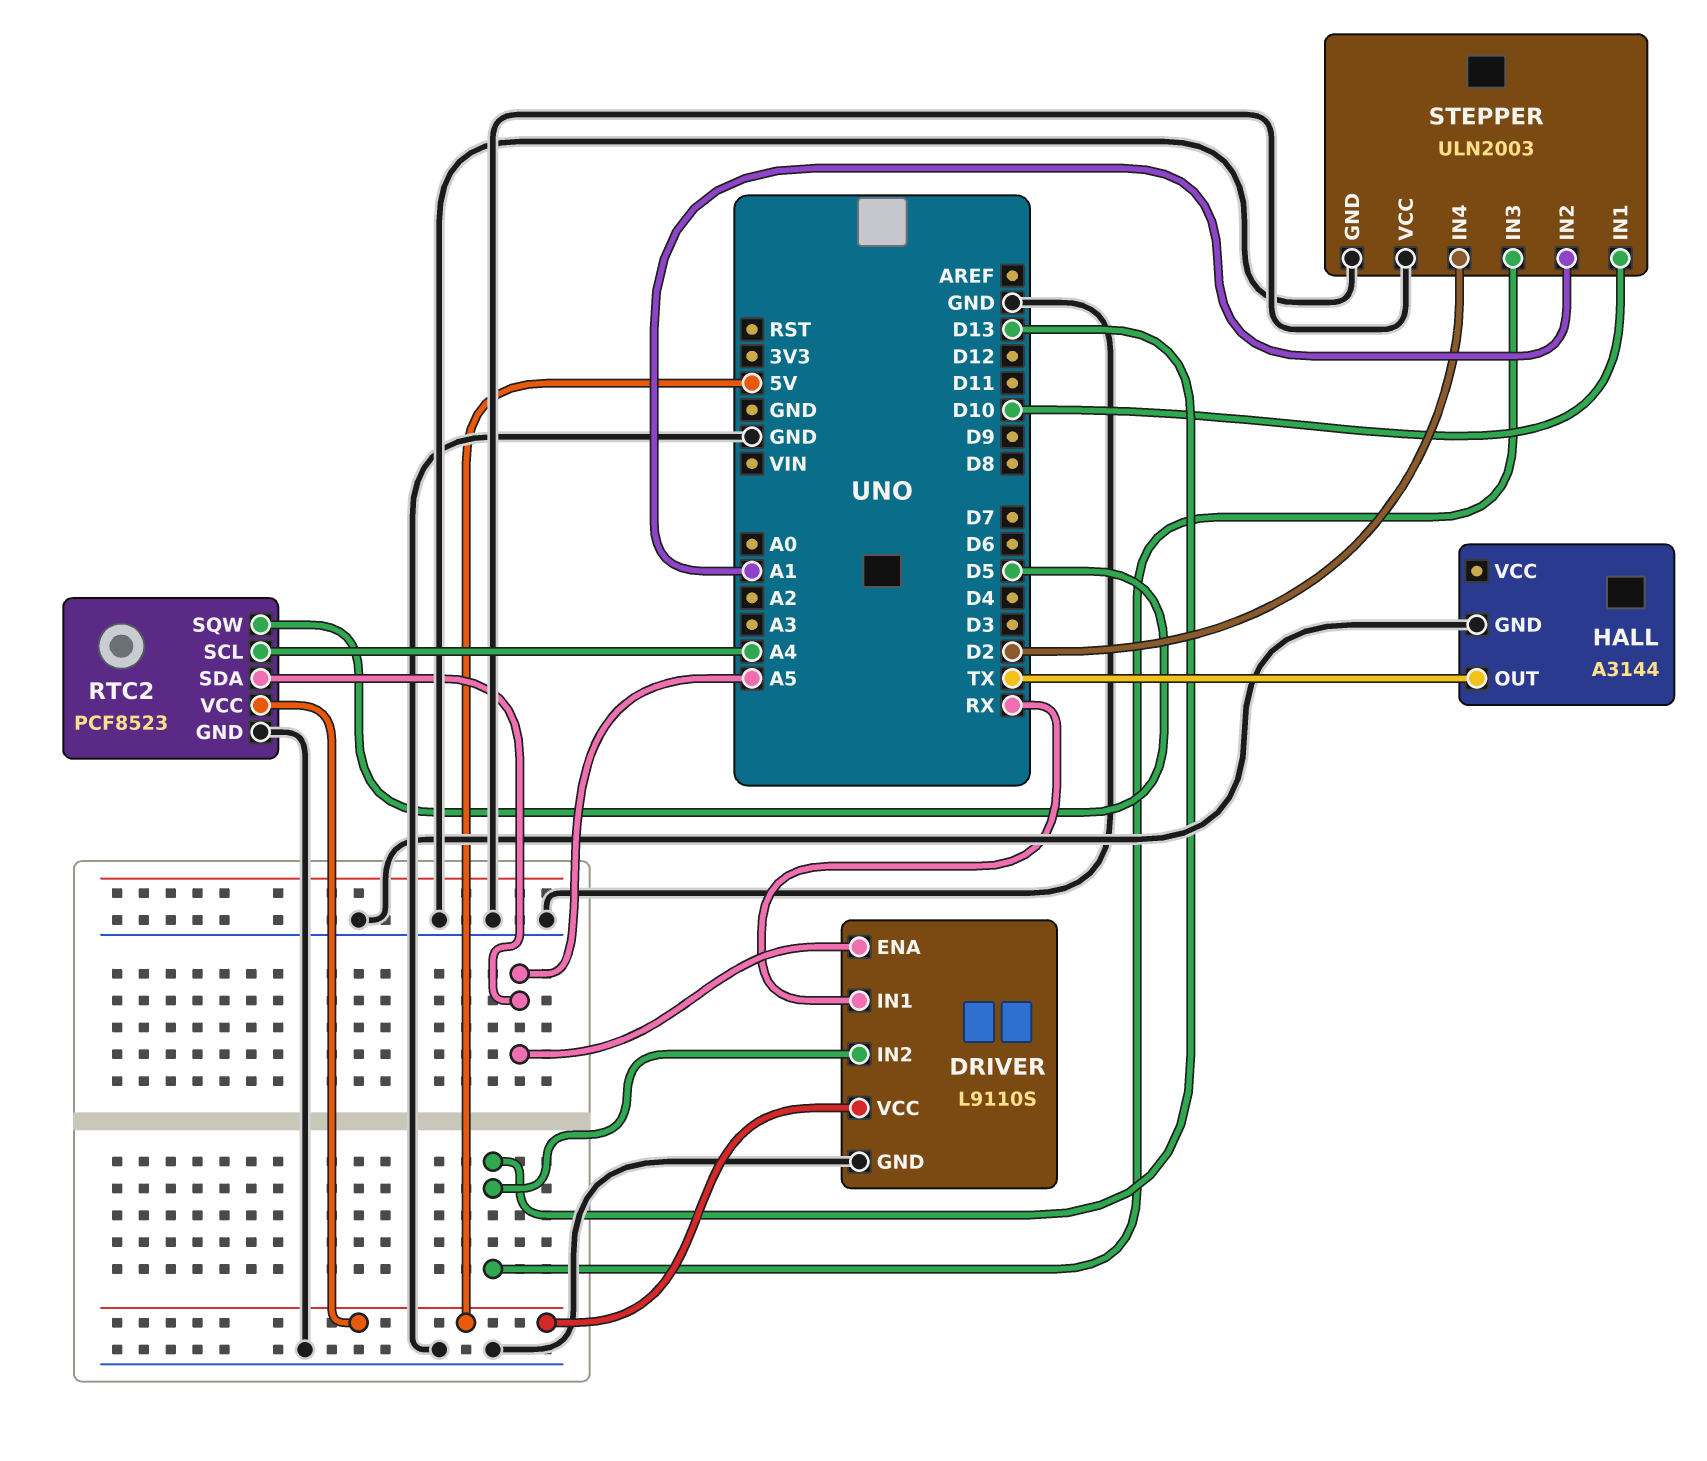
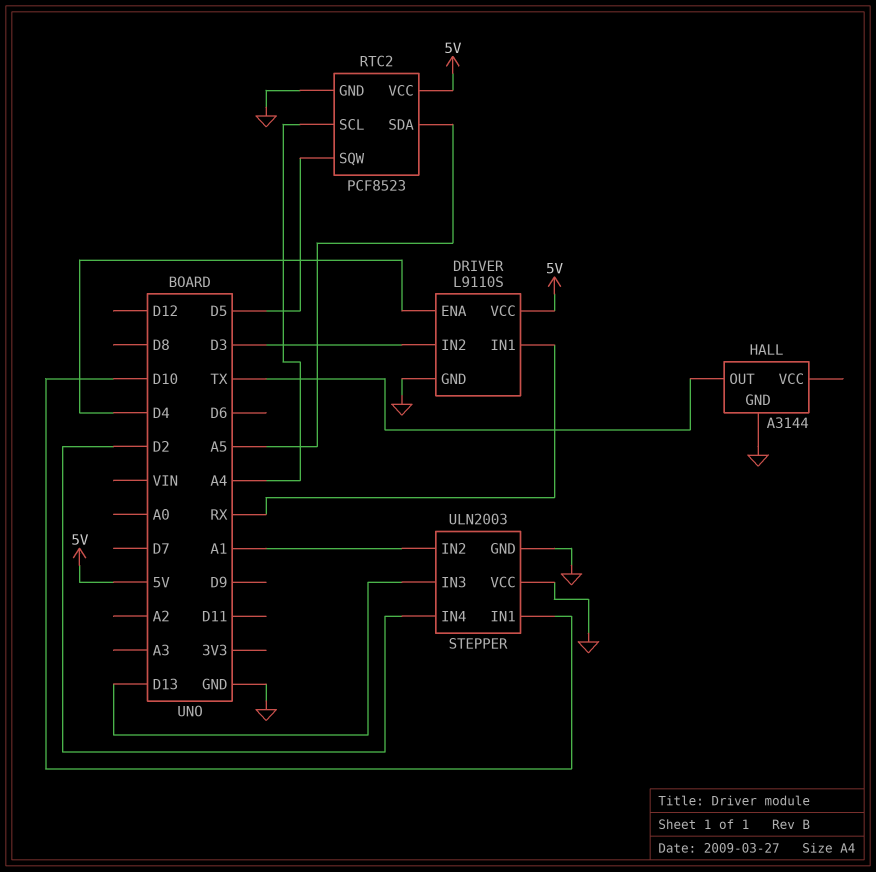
DRIVER pin ENA: A5 -> D4
DRIVER pin IN2: D13 -> D3

